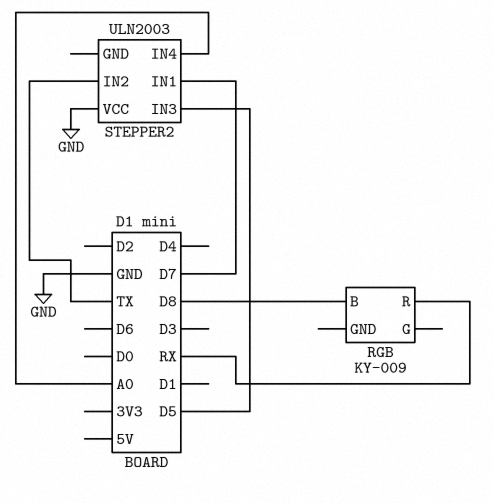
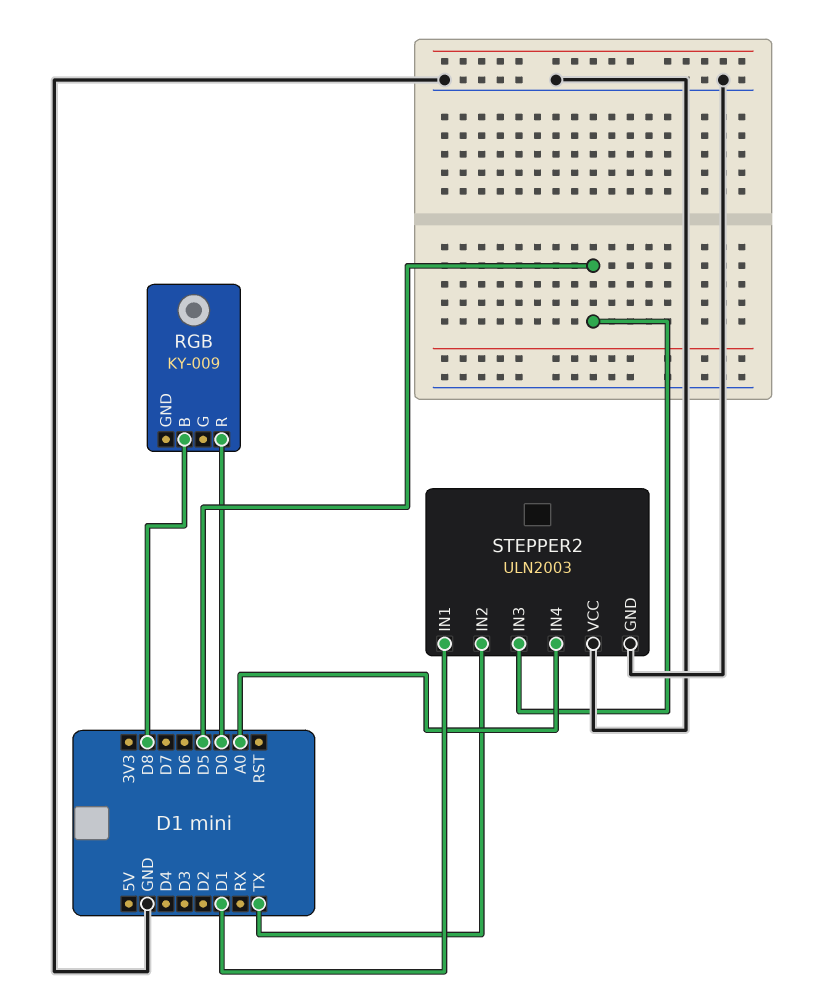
RGB pin R: RX -> D0
STEPPER2 pin GND: none -> GND
STEPPER2 pin IN1: D7 -> D1

